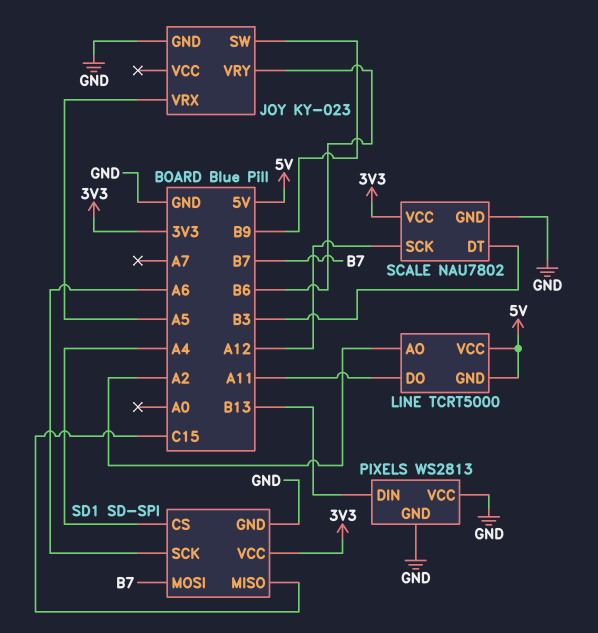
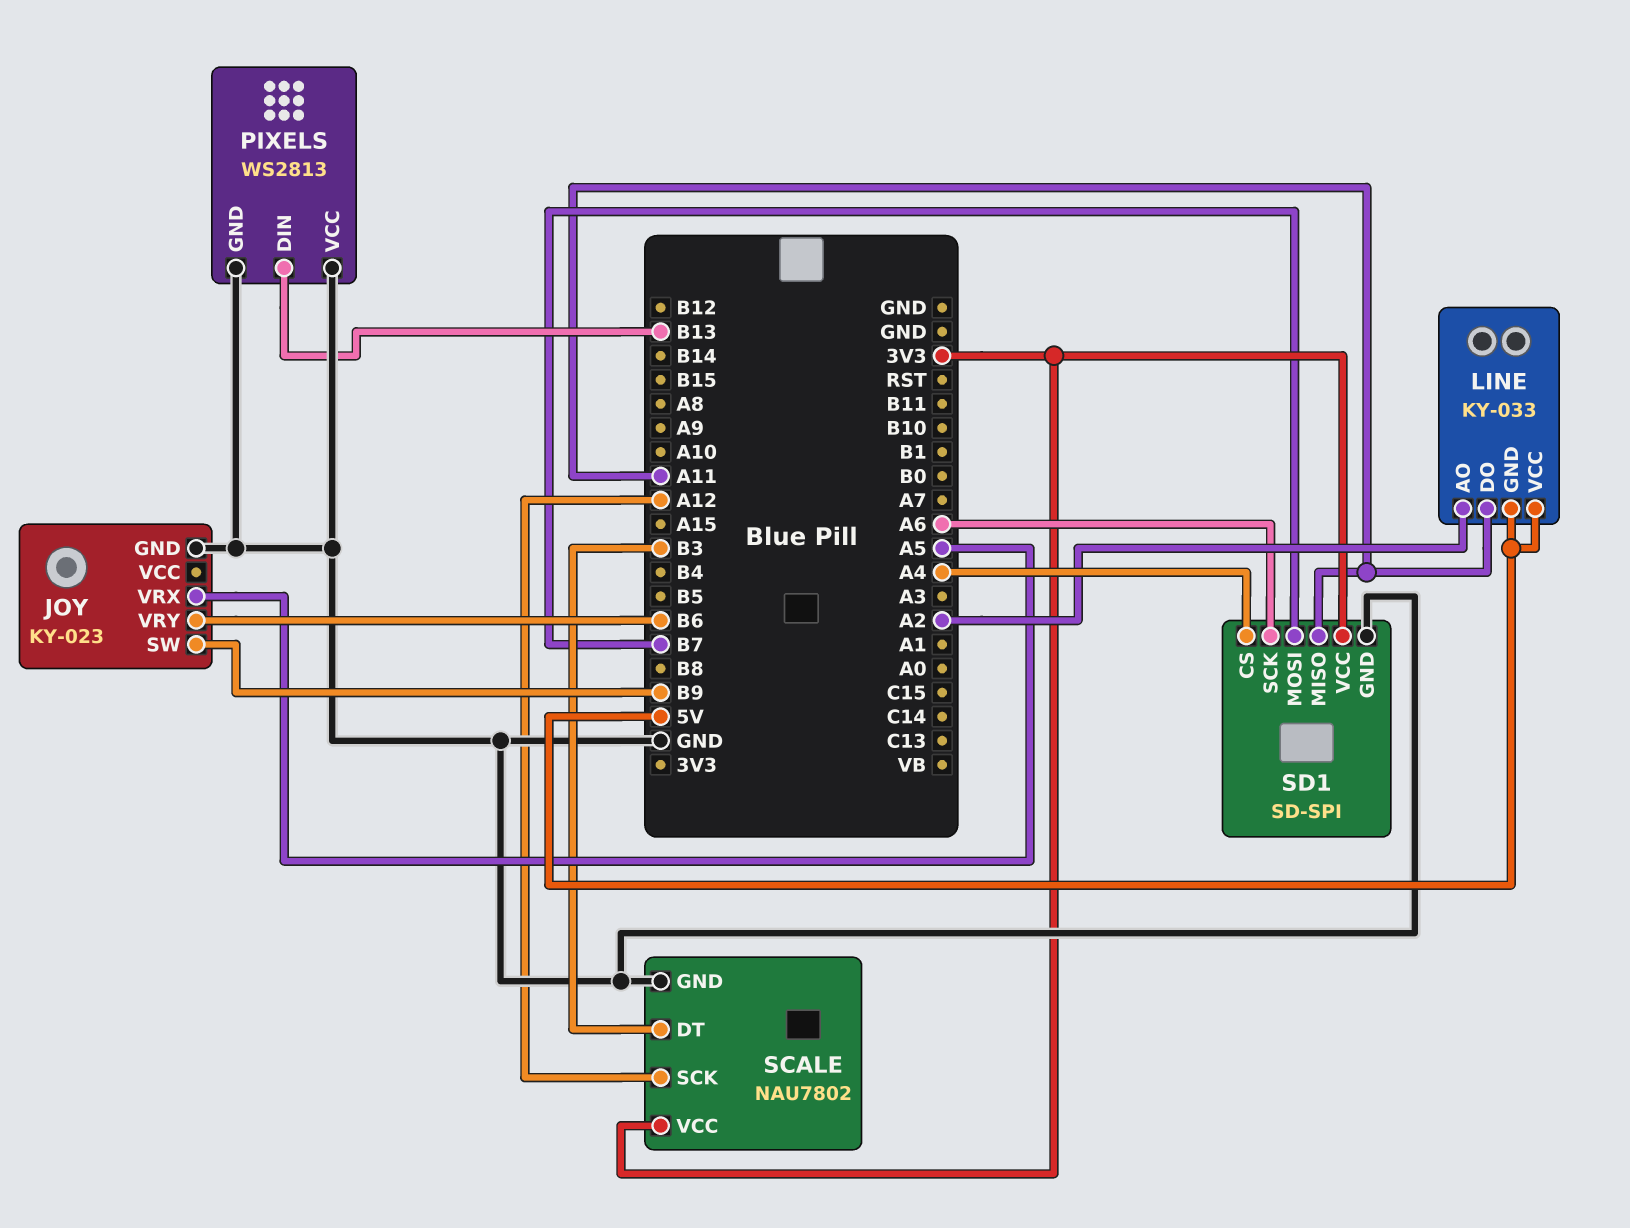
LINE: TCRT5000 -> KY-033
SD1 pin MISO: C15 -> A11

